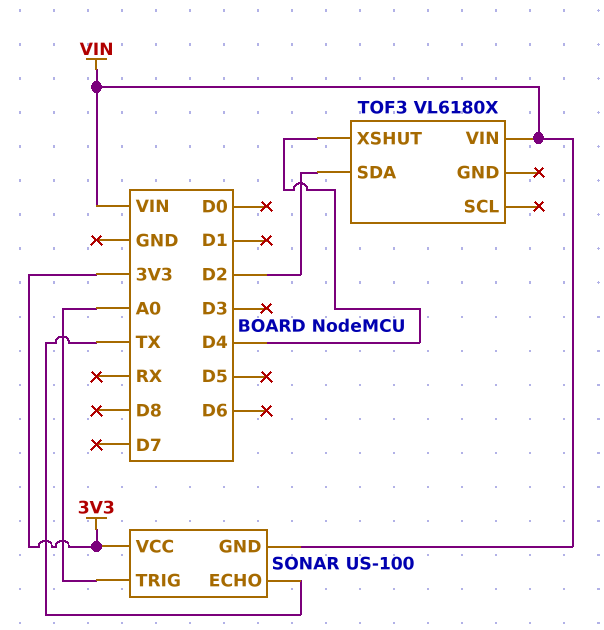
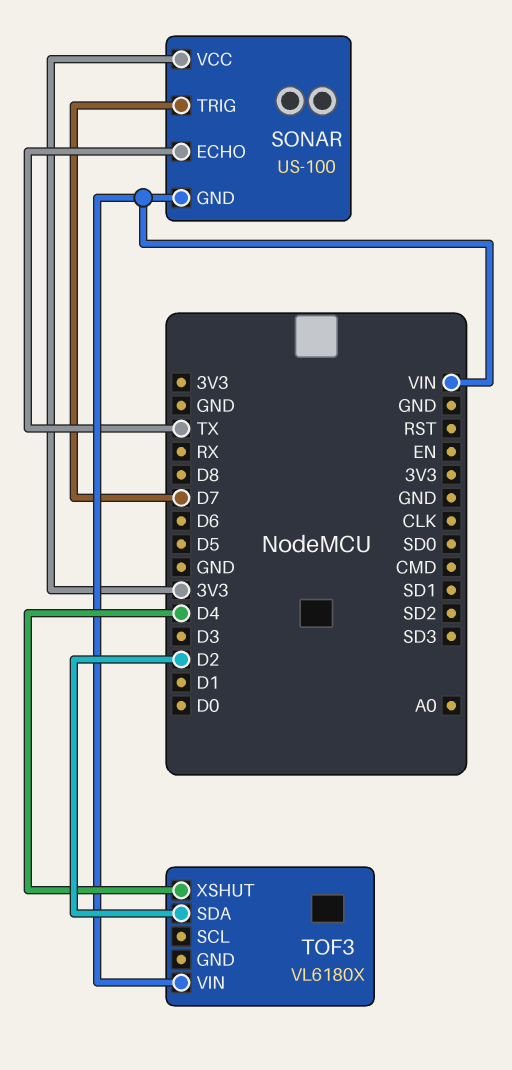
SONAR pin TRIG: A0 -> D7

